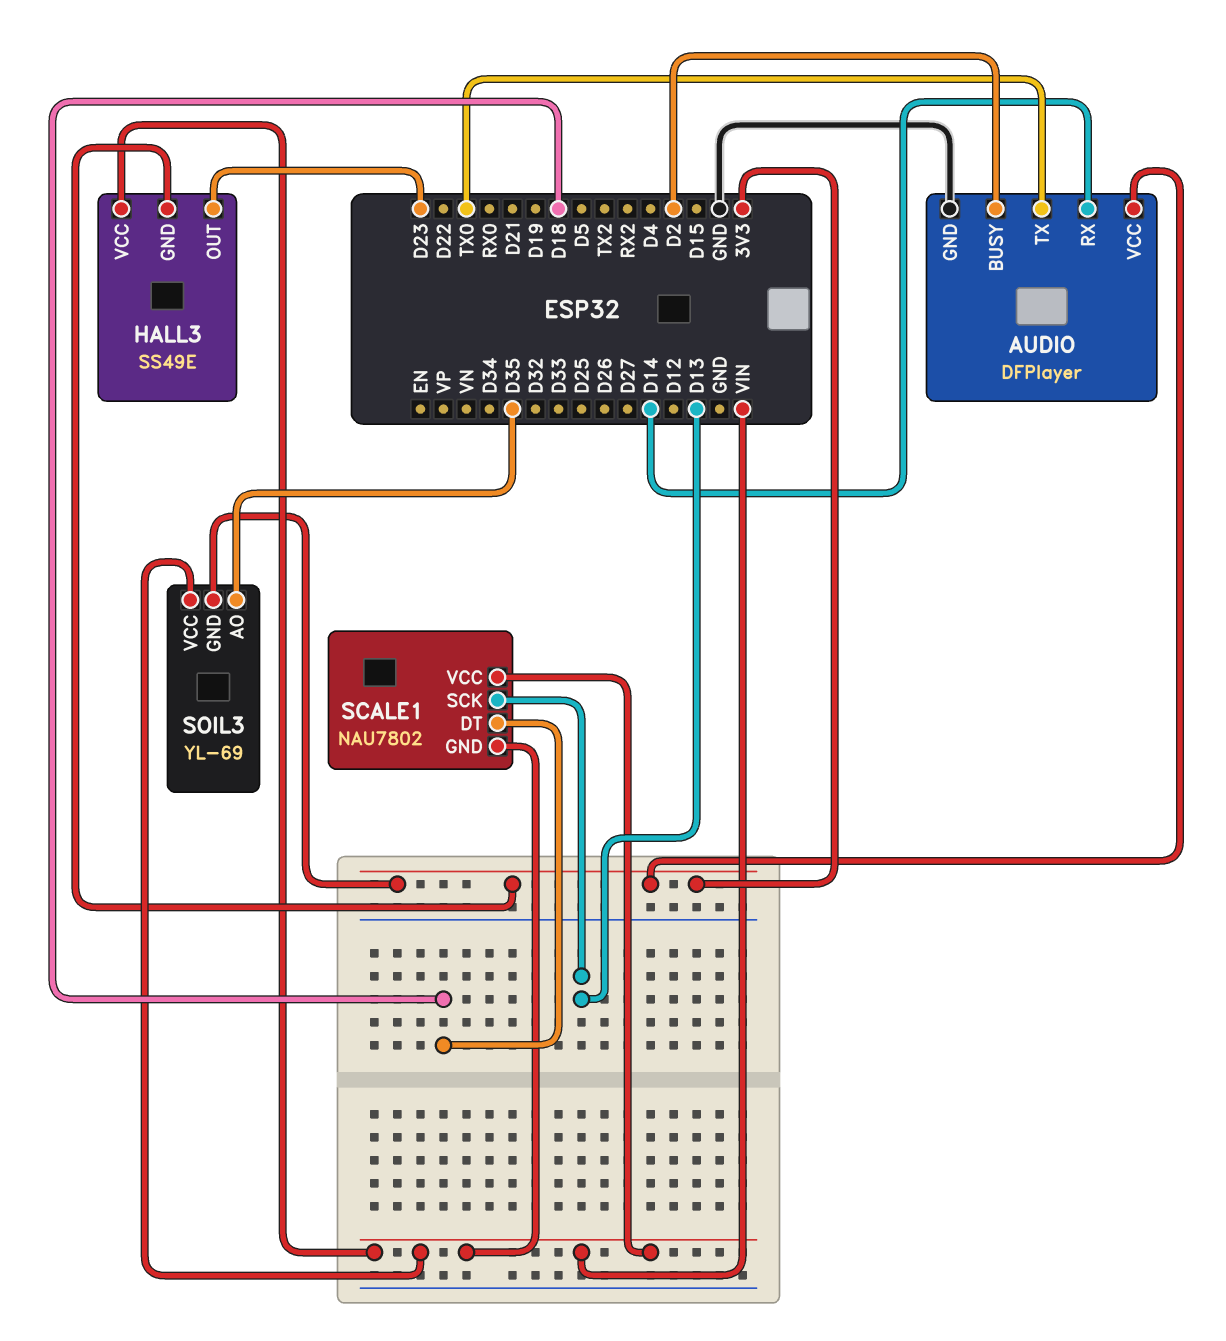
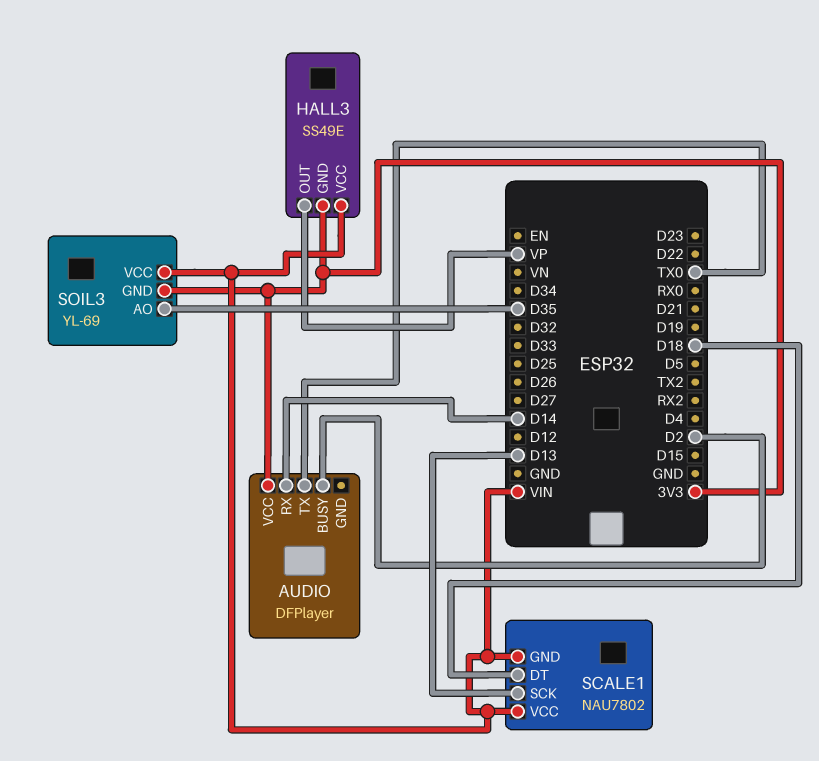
AUDIO pin GND: GND -> none
HALL3 pin OUT: D23 -> VP

